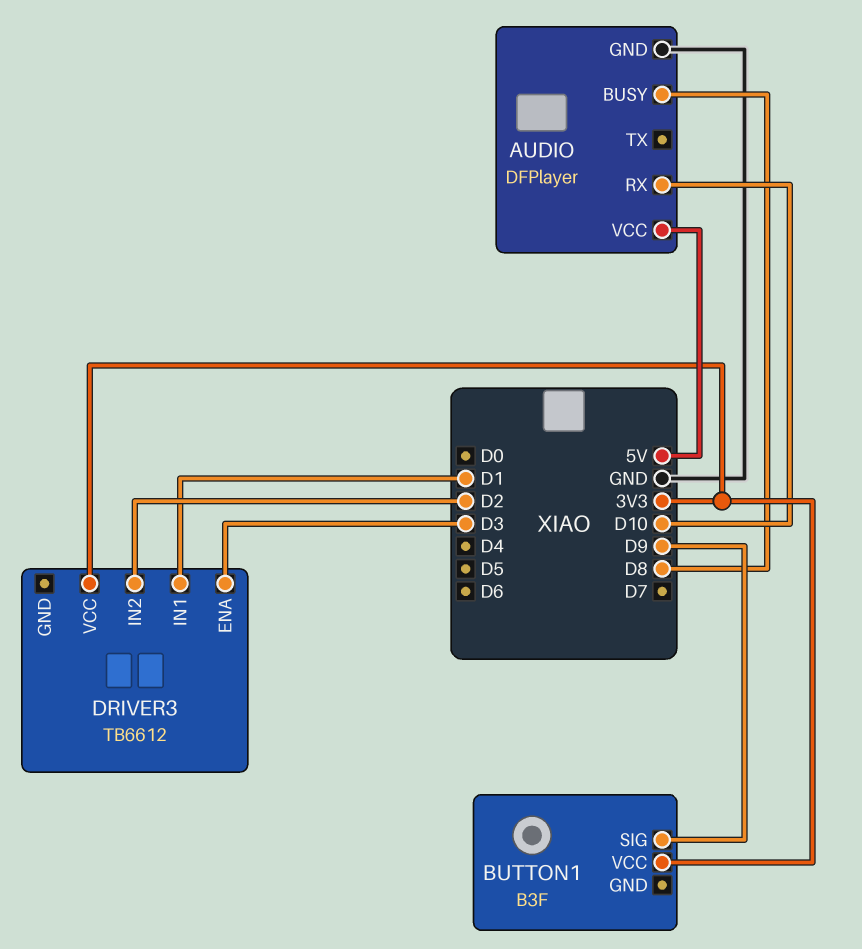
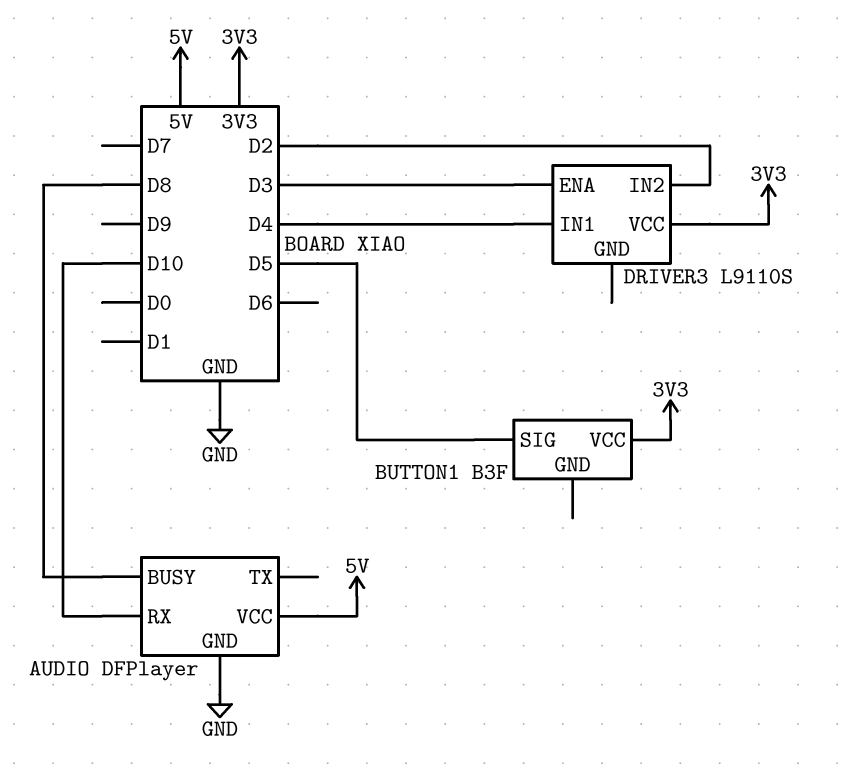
BUTTON1 pin SIG: D9 -> D5
DRIVER3: TB6612 -> L9110S
DRIVER3 pin IN1: D1 -> D4

